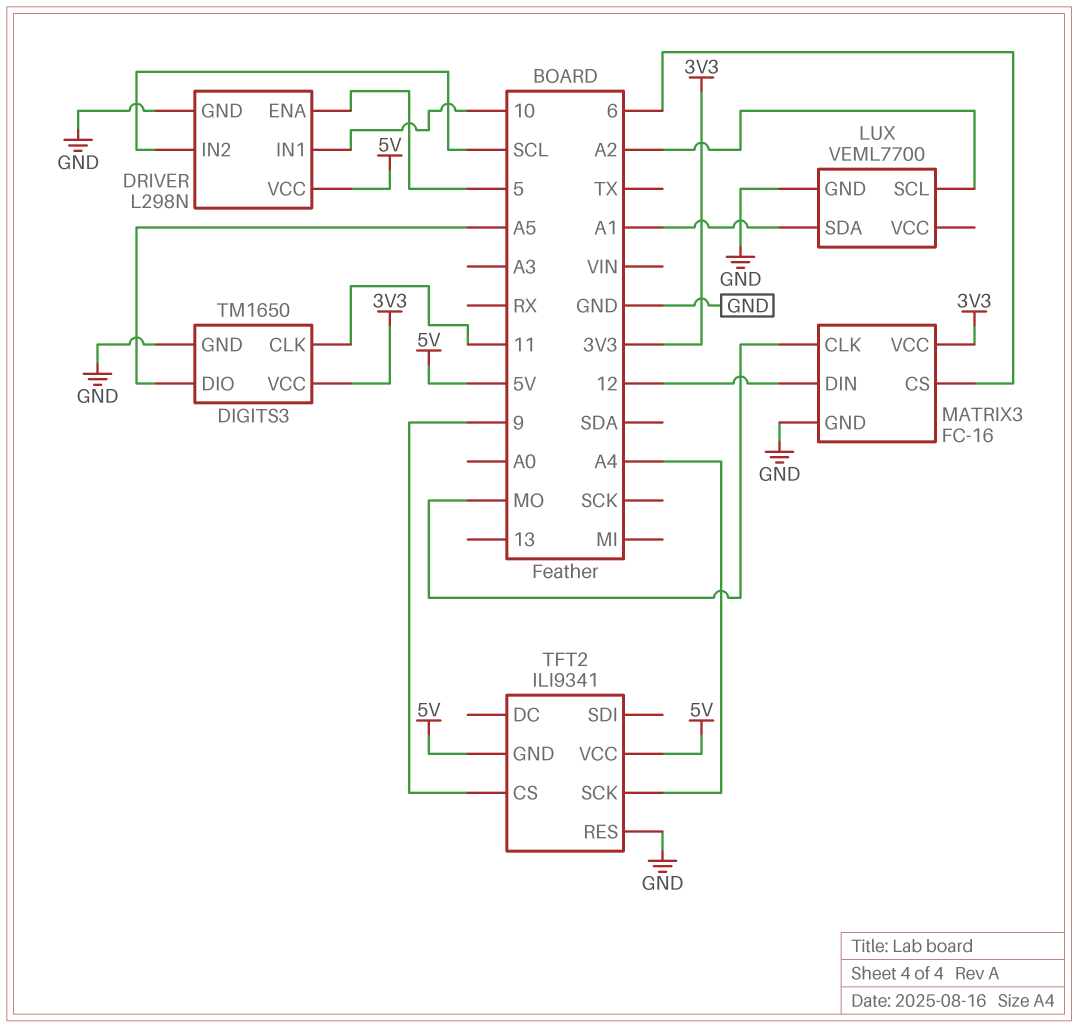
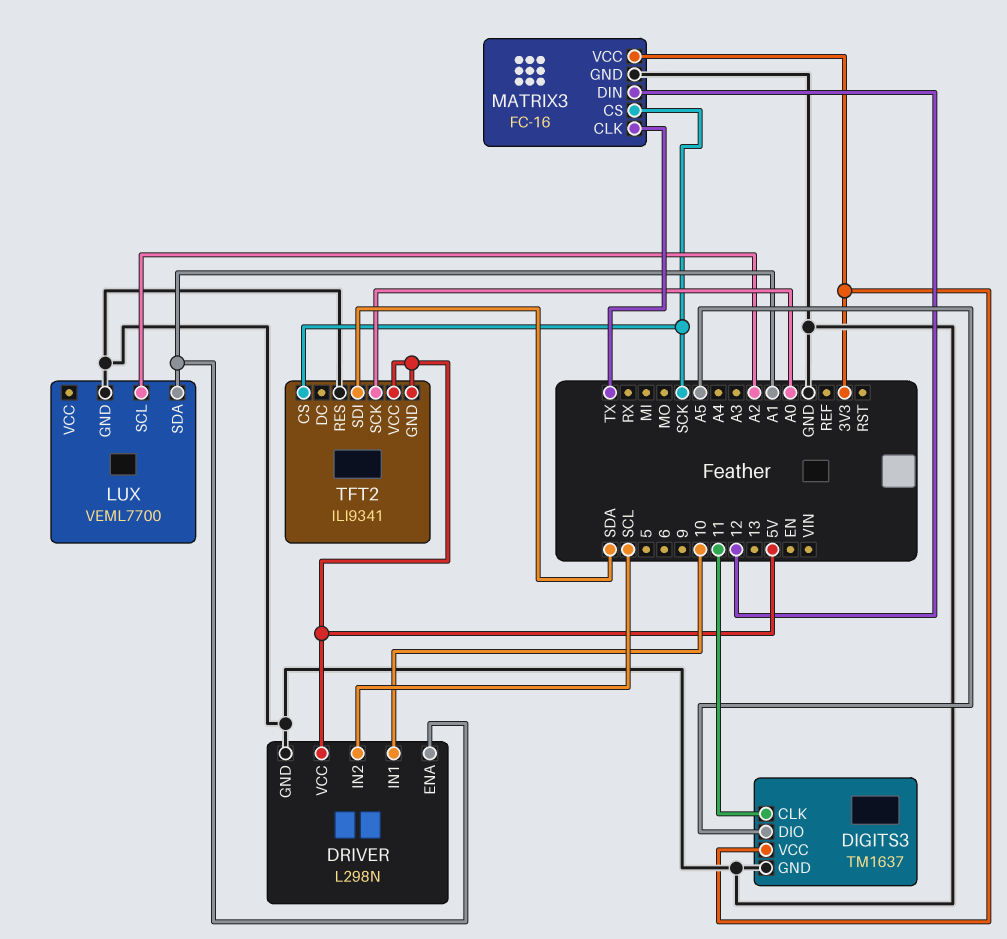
DIGITS3: TM1650 -> TM1637
DRIVER pin ENA: 5 -> A1
MATRIX3 pin CLK: MO -> TX
MATRIX3 pin CS: 6 -> SCK
TFT2 pin CS: 9 -> SCK
TFT2 pin SCK: A4 -> A0
TFT2 pin SDI: none -> SDA

